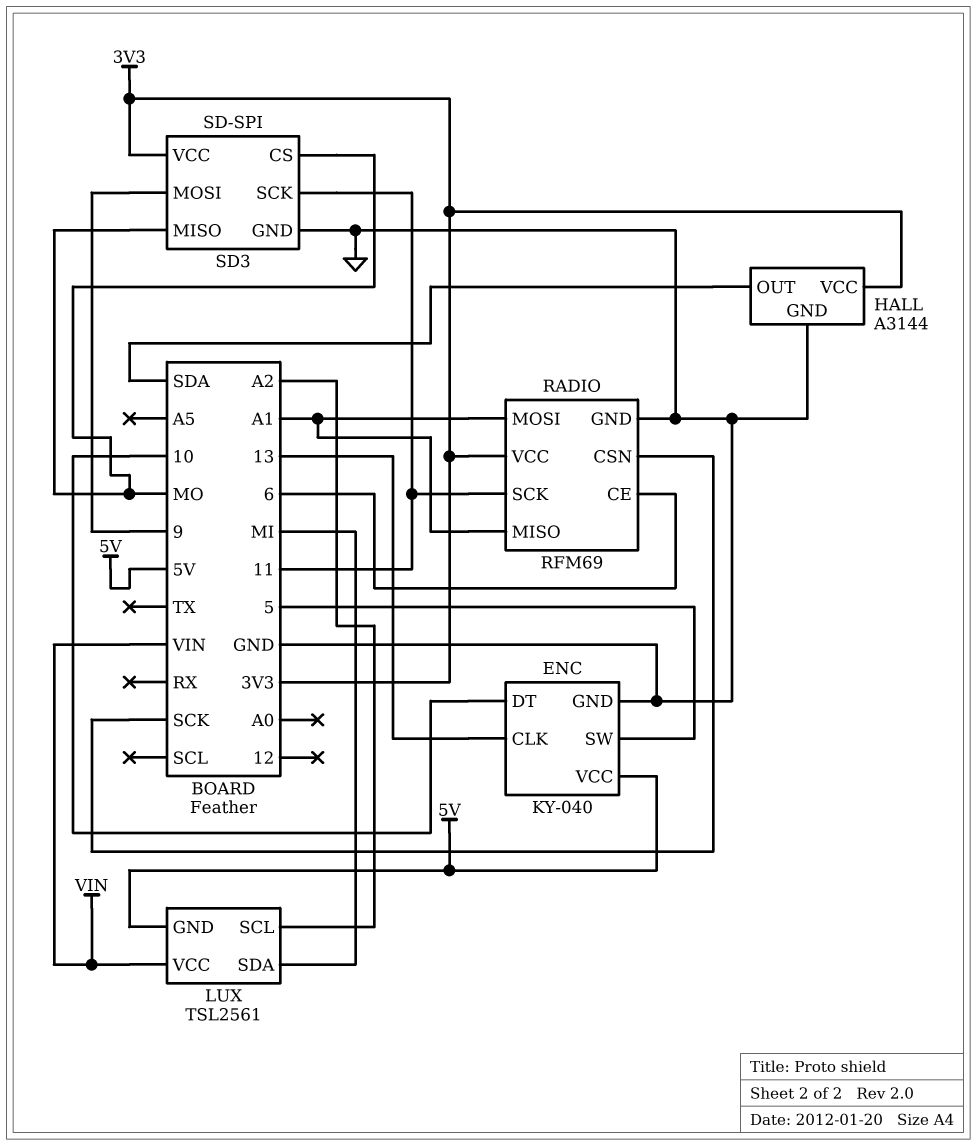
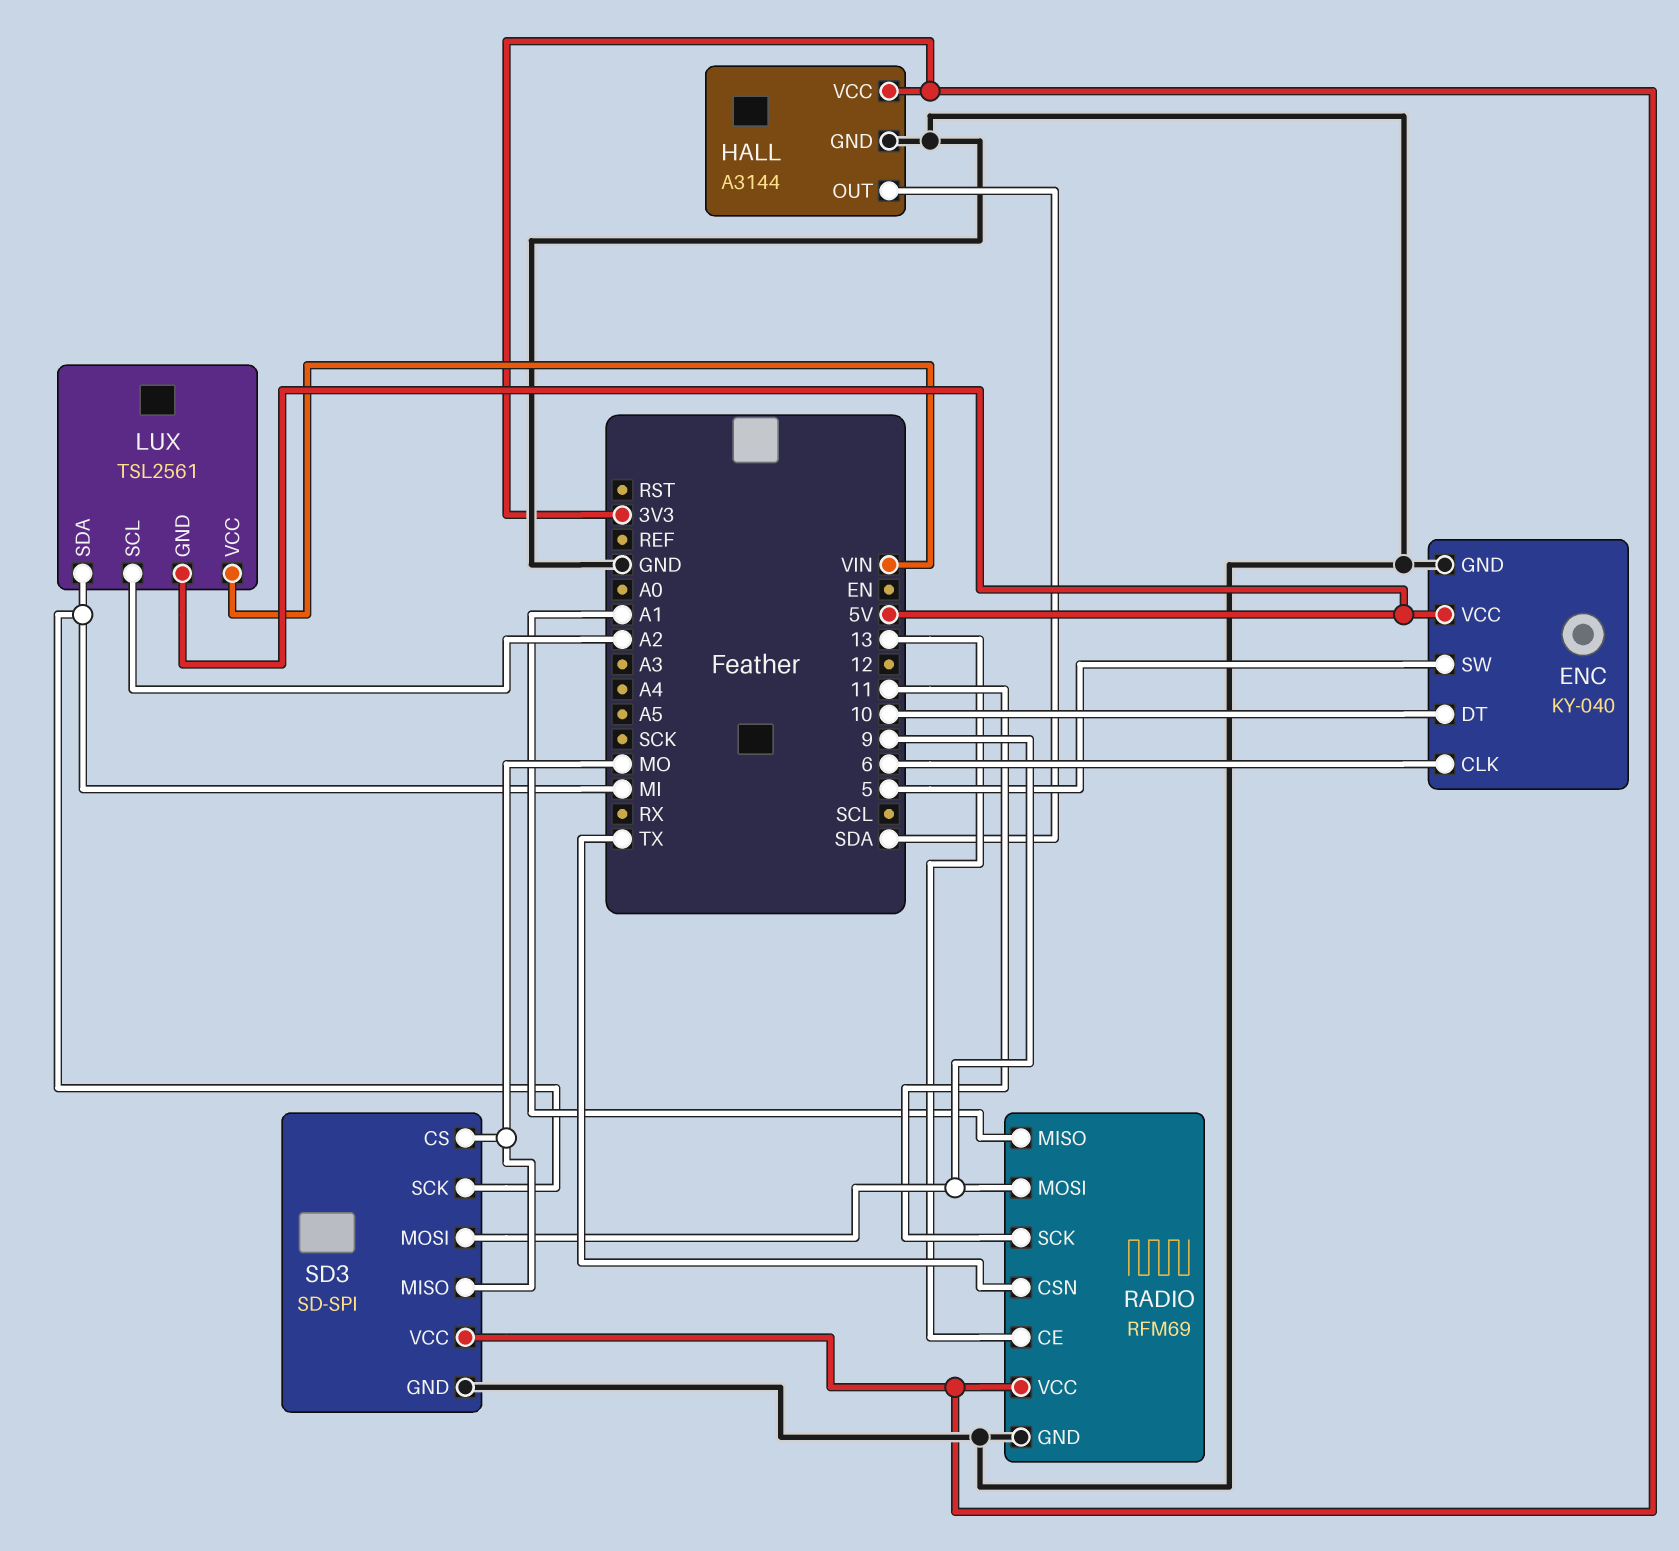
ENC pin CLK: 13 -> 6
RADIO pin CE: 6 -> 13
RADIO pin CSN: SCK -> TX
RADIO pin MOSI: A1 -> 9
SD3 pin SCK: 11 -> MI

